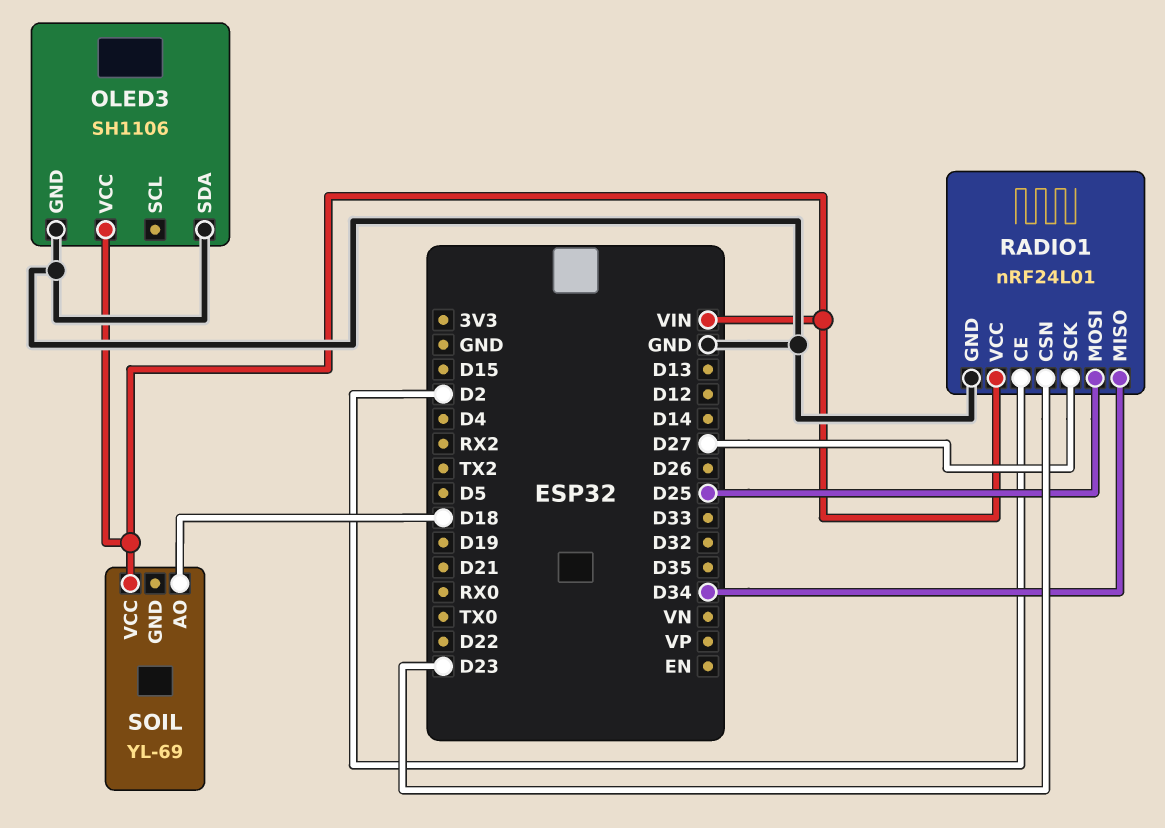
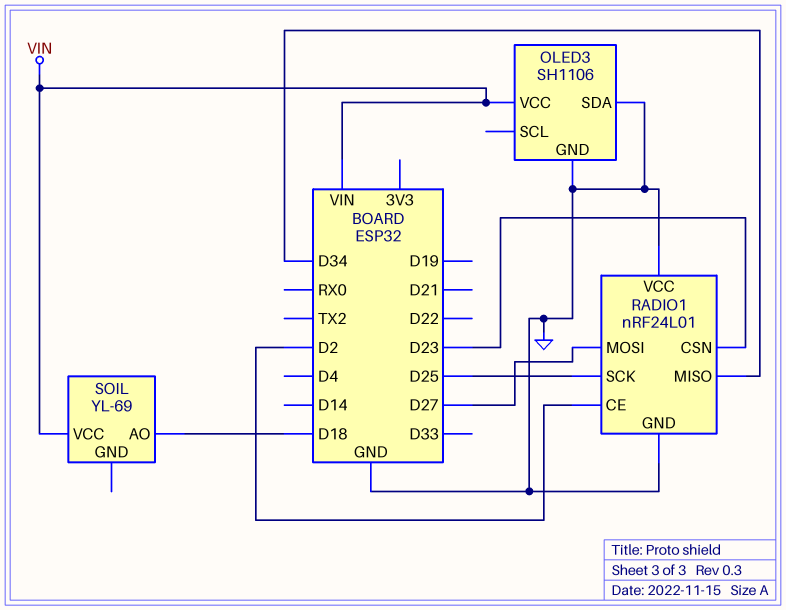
RADIO1 pin MOSI: D25 -> D27
RADIO1 pin SCK: D27 -> D25
RADIO1 pin VCC: VIN -> GND

